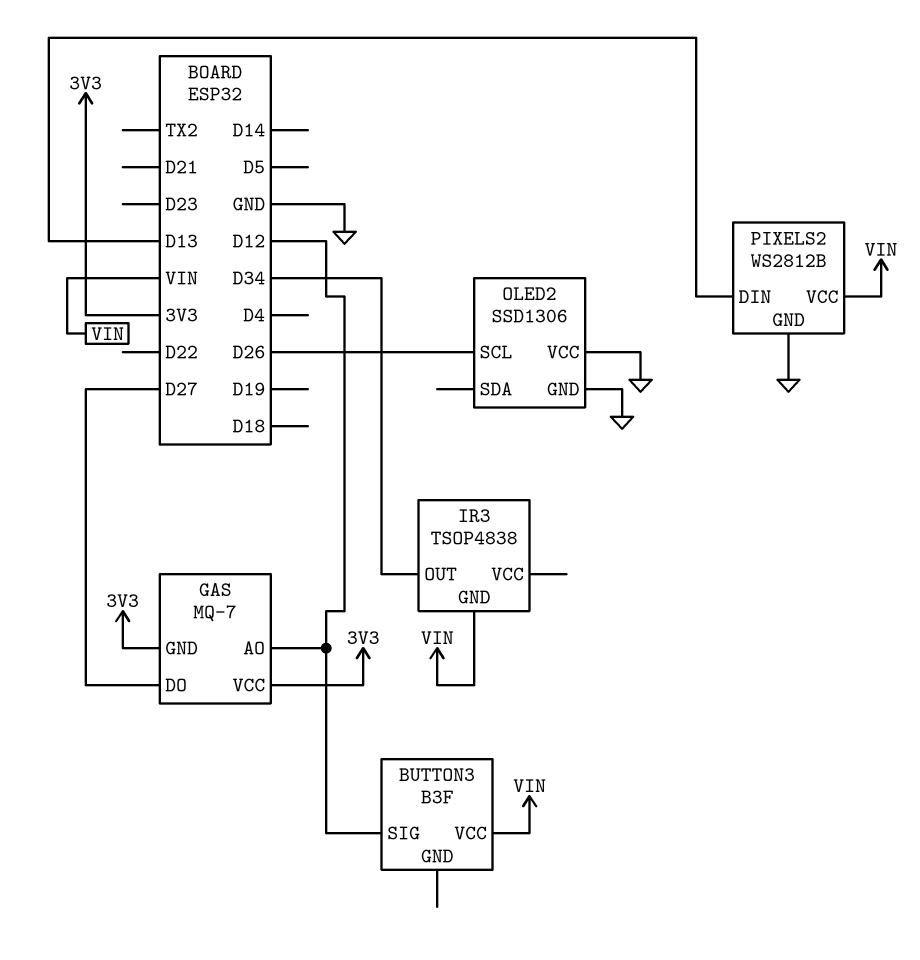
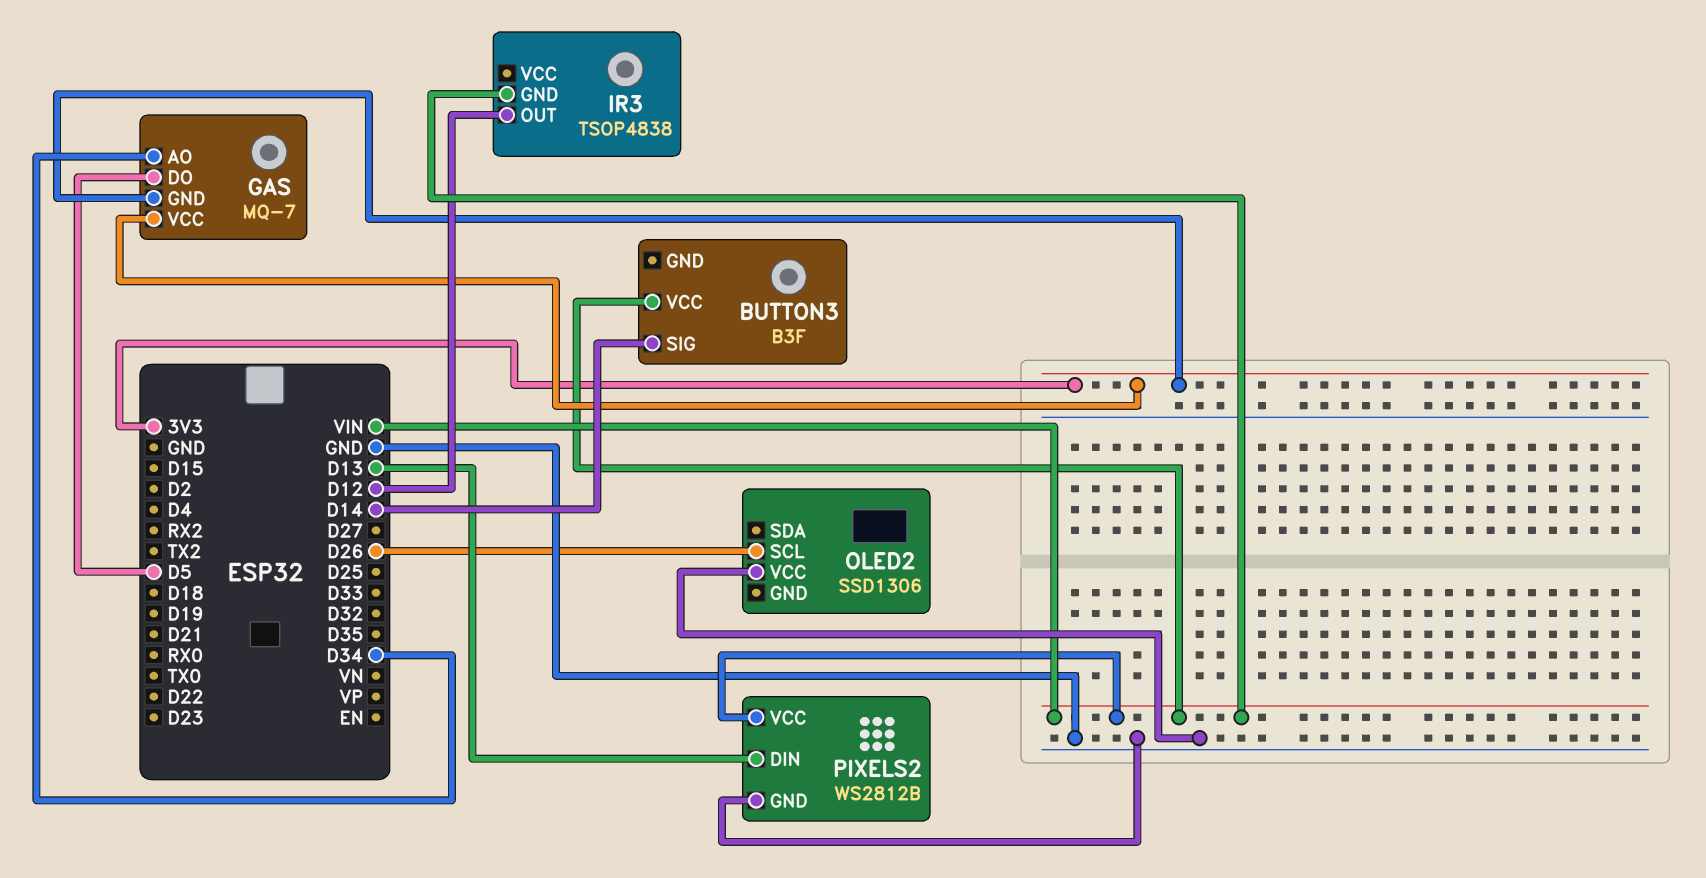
BUTTON3 pin SIG: D12 -> D14
GAS pin AO: D12 -> D34
GAS pin DO: D27 -> D5
IR3 pin OUT: D34 -> D12
OLED2 pin GND: GND -> none

